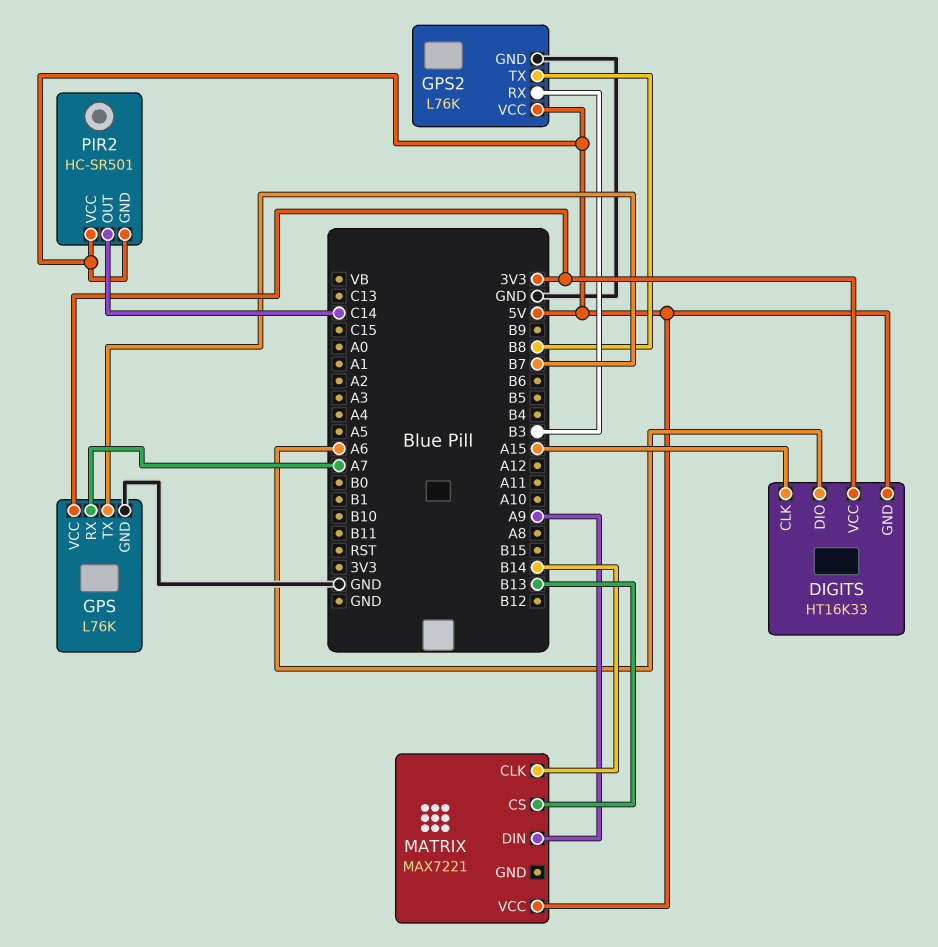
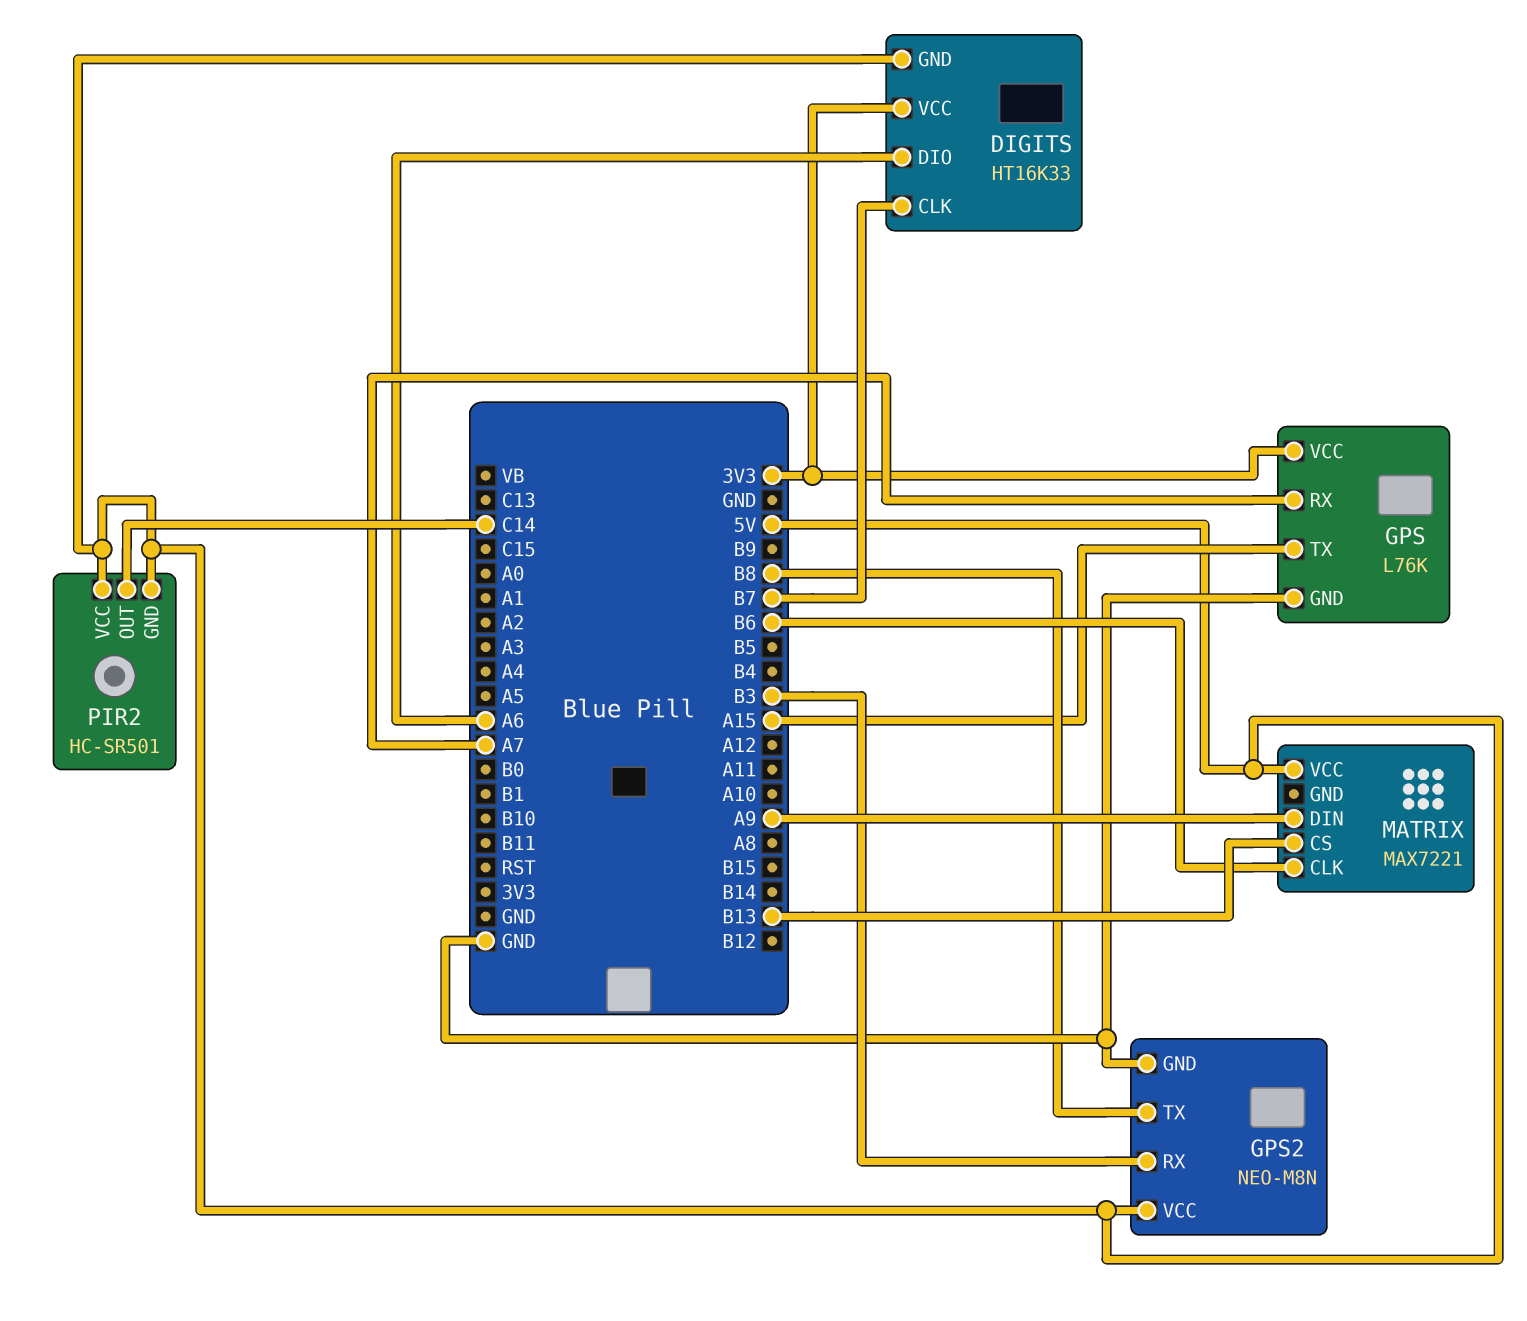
DIGITS pin CLK: A15 -> B7
GPS pin TX: B7 -> A15
GPS2: L76K -> NEO-M8N
MATRIX pin CLK: B14 -> B6

